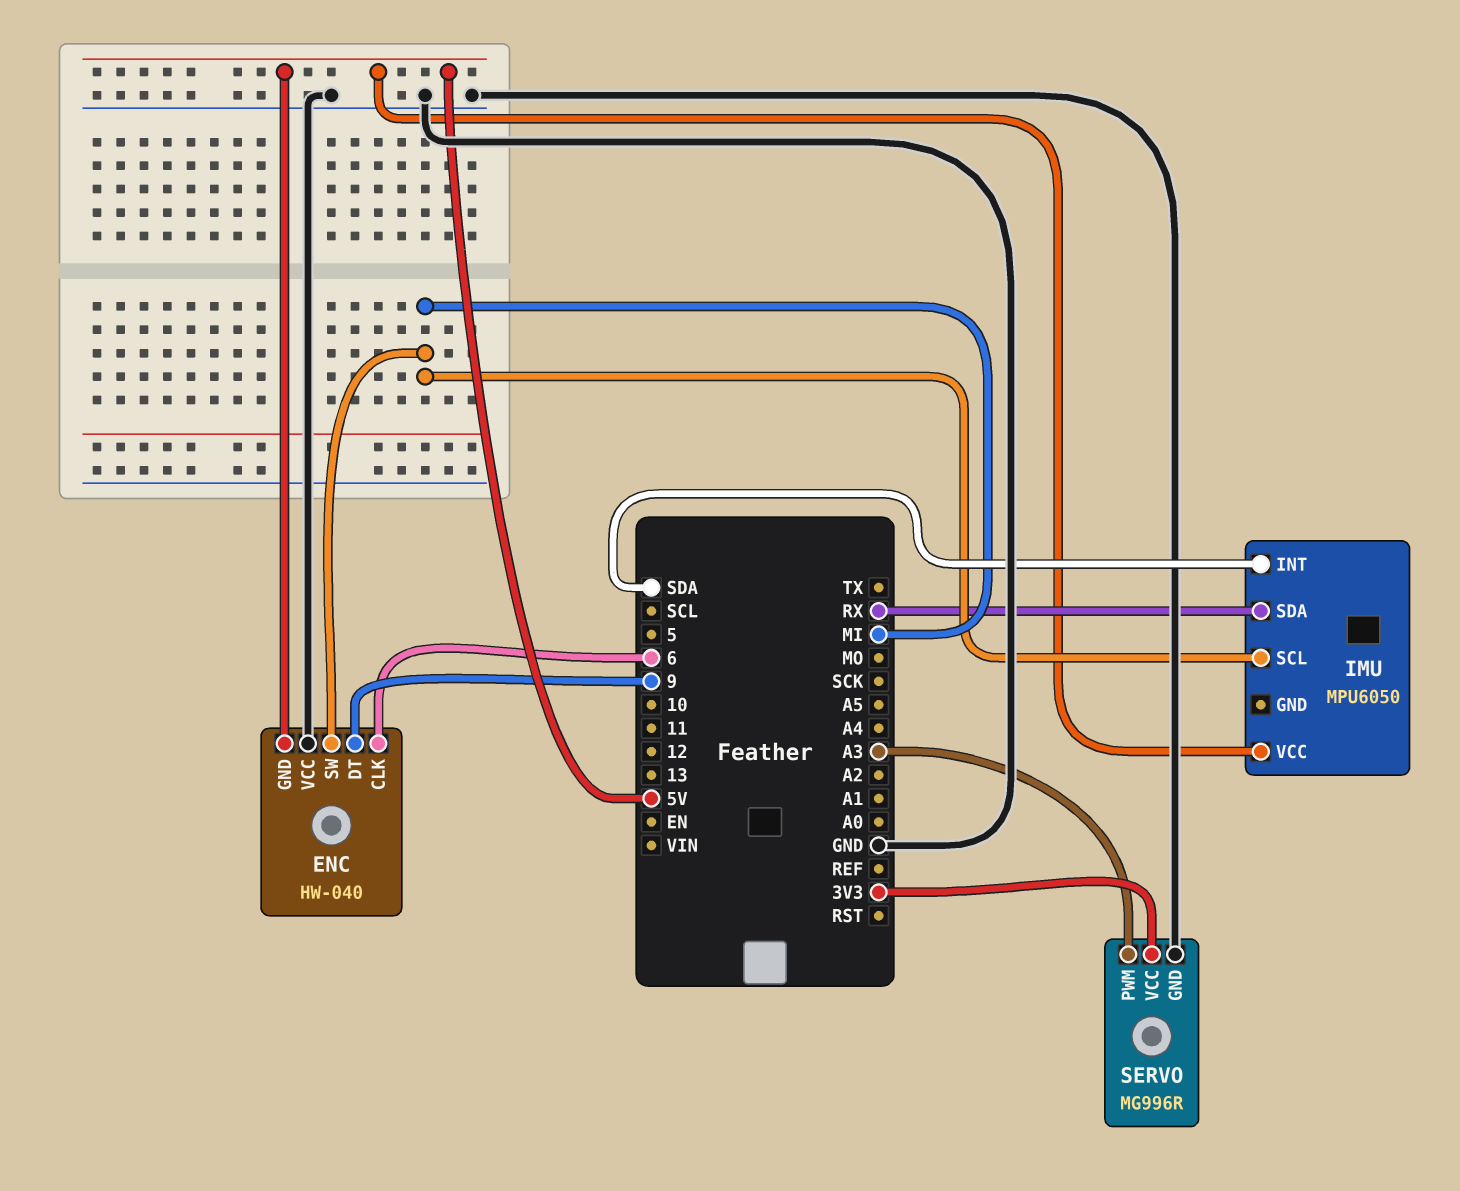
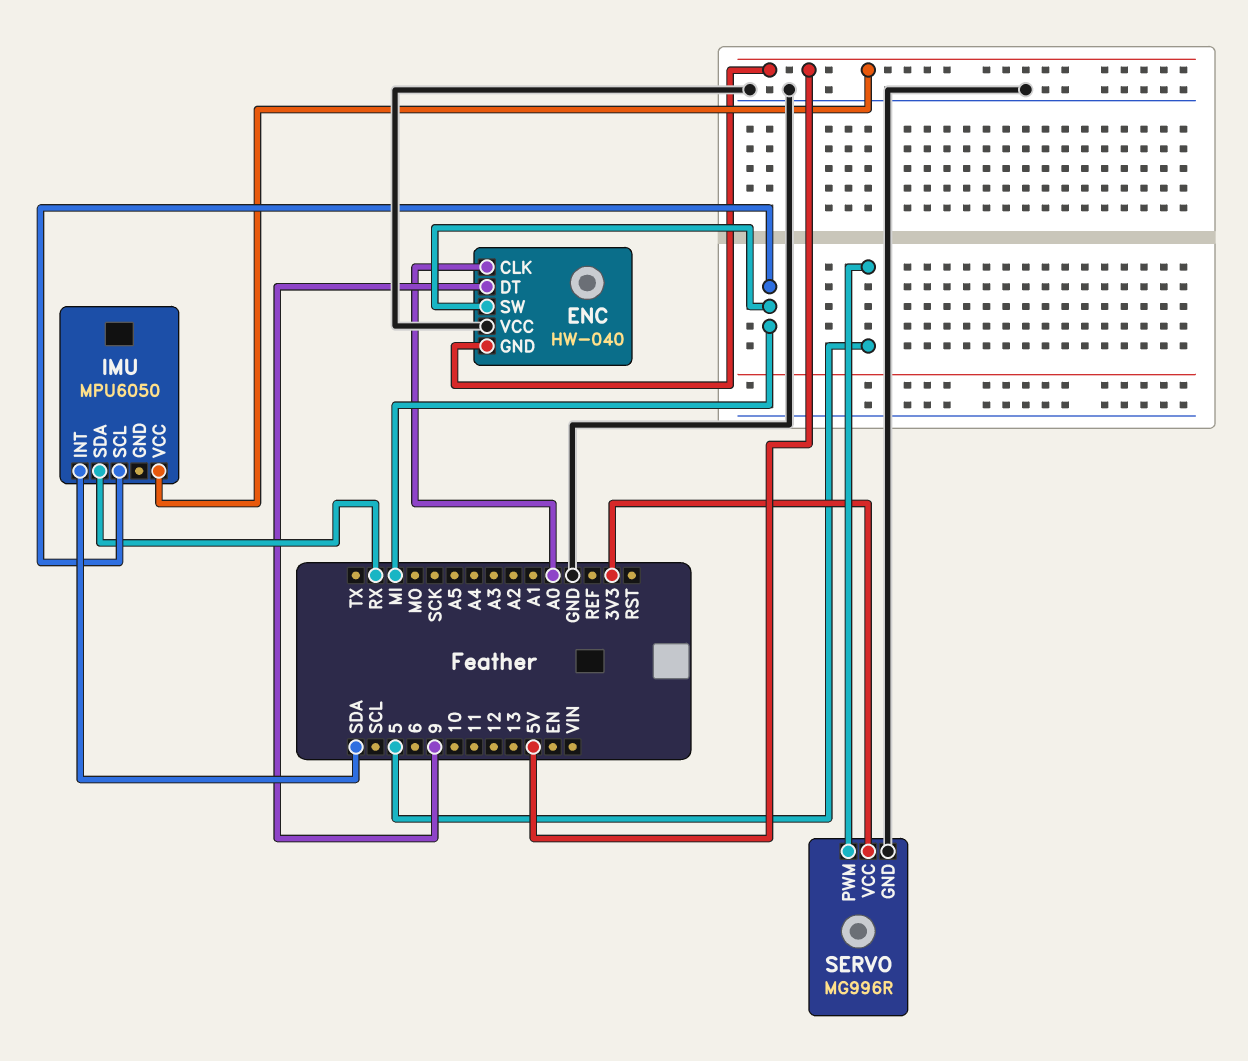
ENC pin CLK: 6 -> A0
SERVO pin PWM: A3 -> 5

